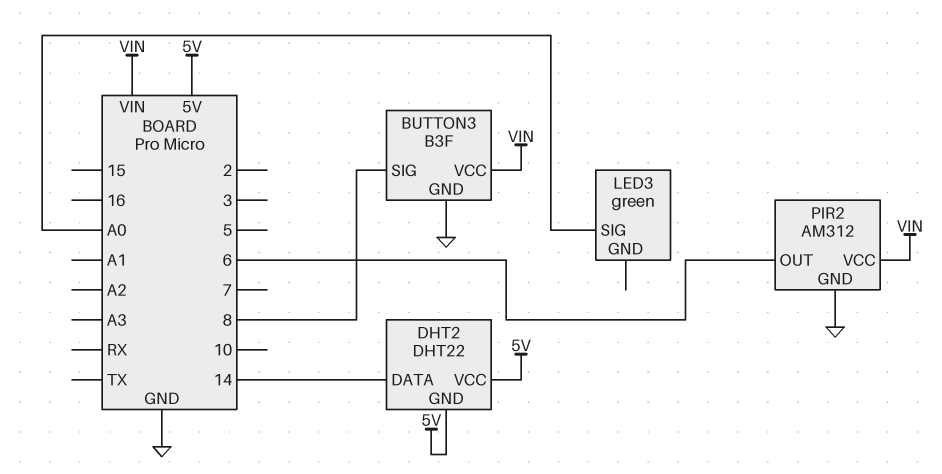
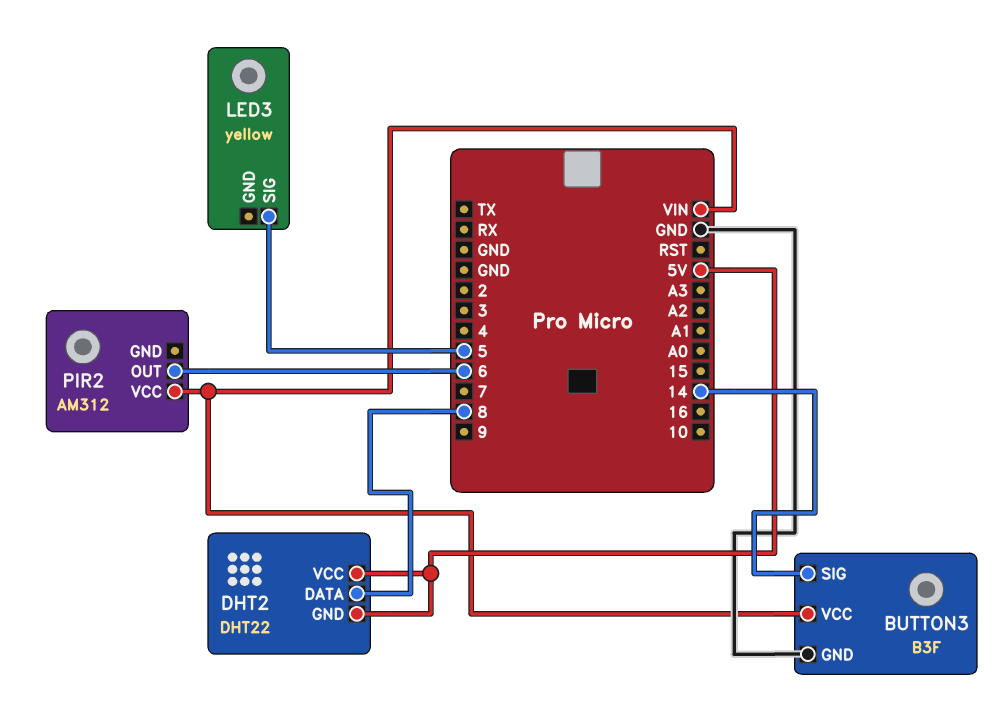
BUTTON3 pin SIG: 8 -> 14
DHT2 pin DATA: 14 -> 8
LED3: green -> yellow
LED3 pin SIG: A0 -> 5
PIR2 pin GND: GND -> none

